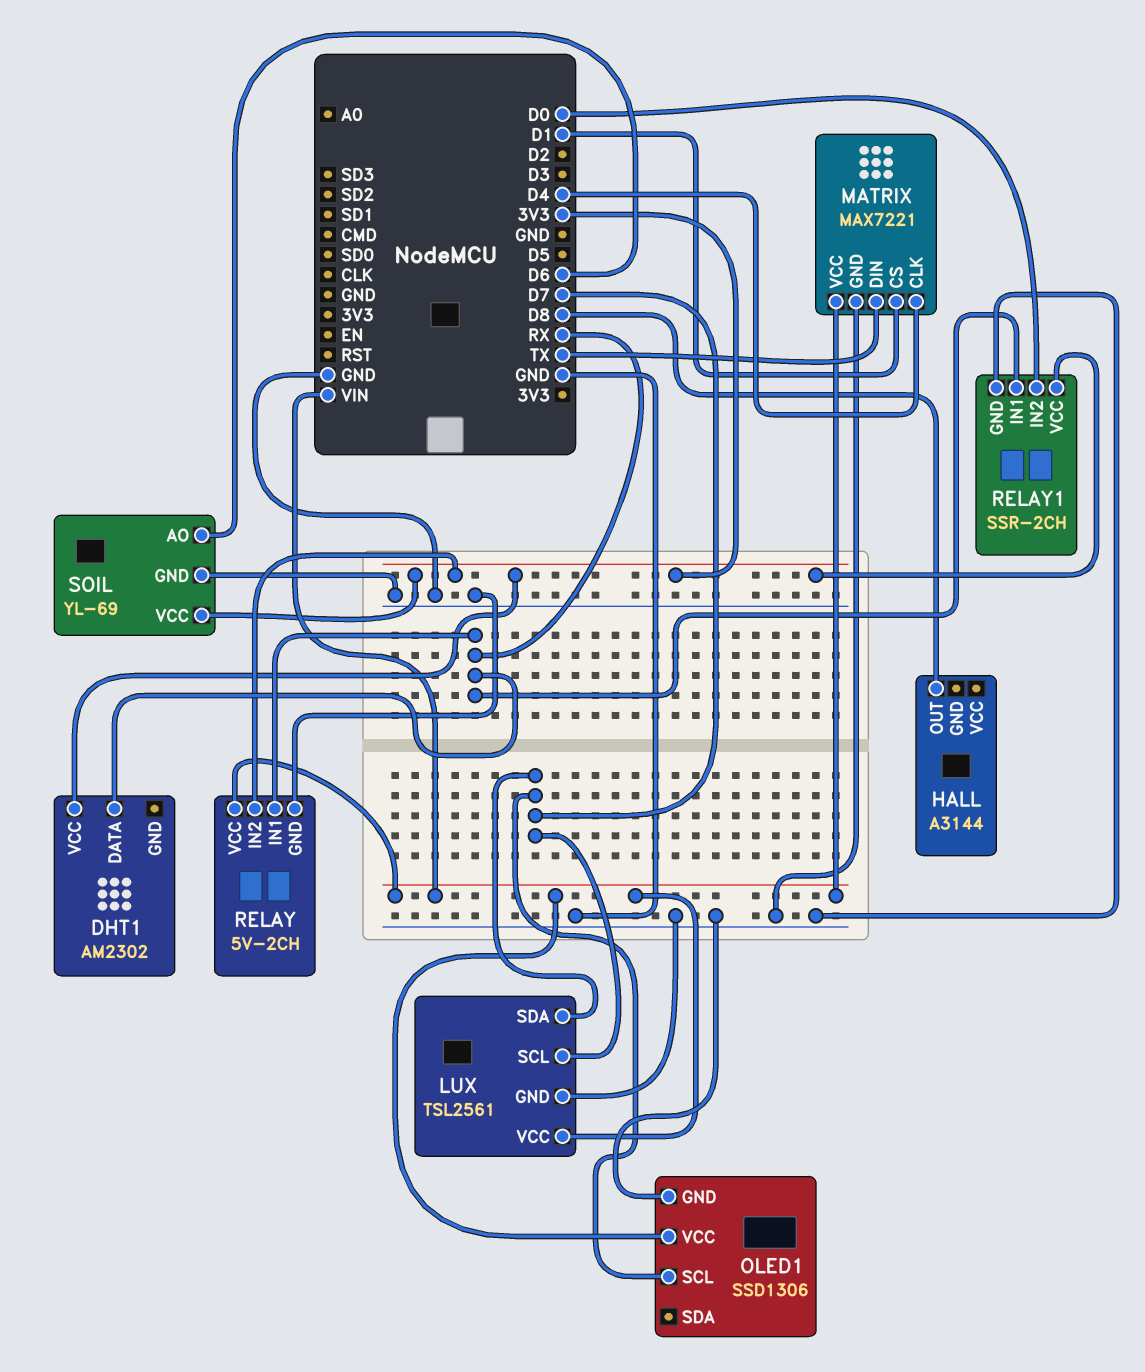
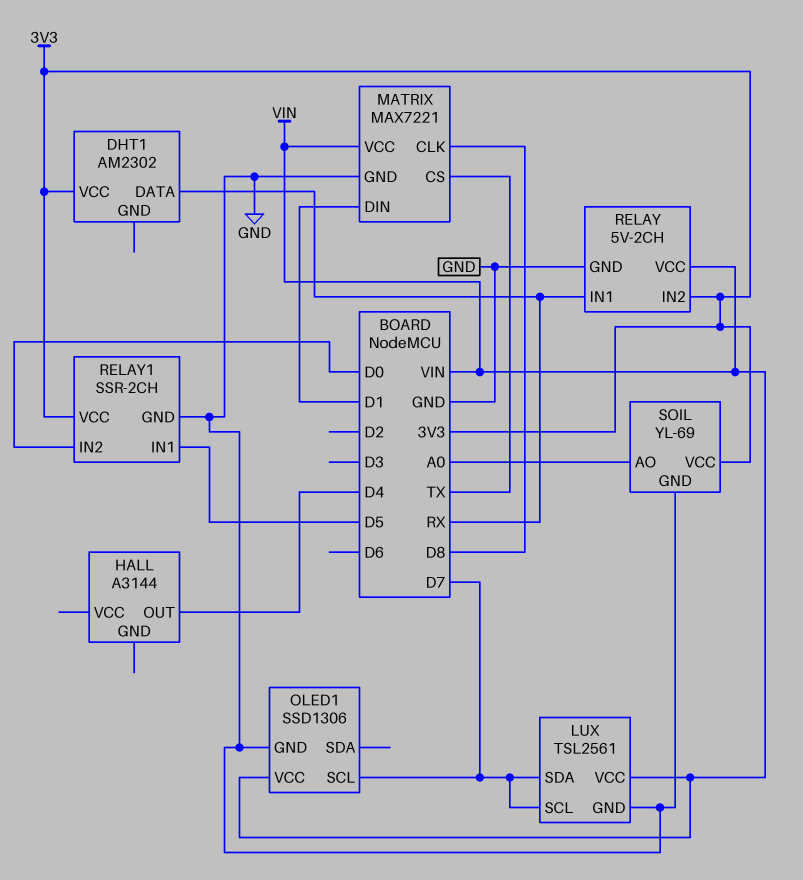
HALL pin OUT: D8 -> D4
MATRIX pin CLK: D4 -> D8
MATRIX pin CS: D1 -> TX
MATRIX pin DIN: TX -> D1
RELAY1 pin IN1: RX -> D5
SOIL pin AO: D6 -> A0

